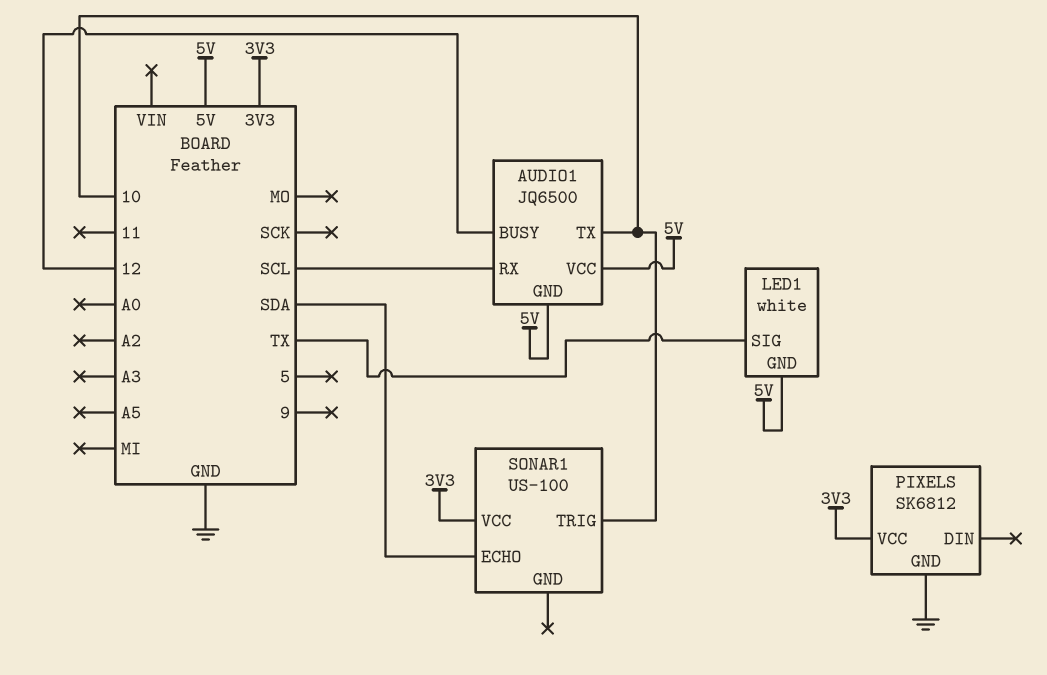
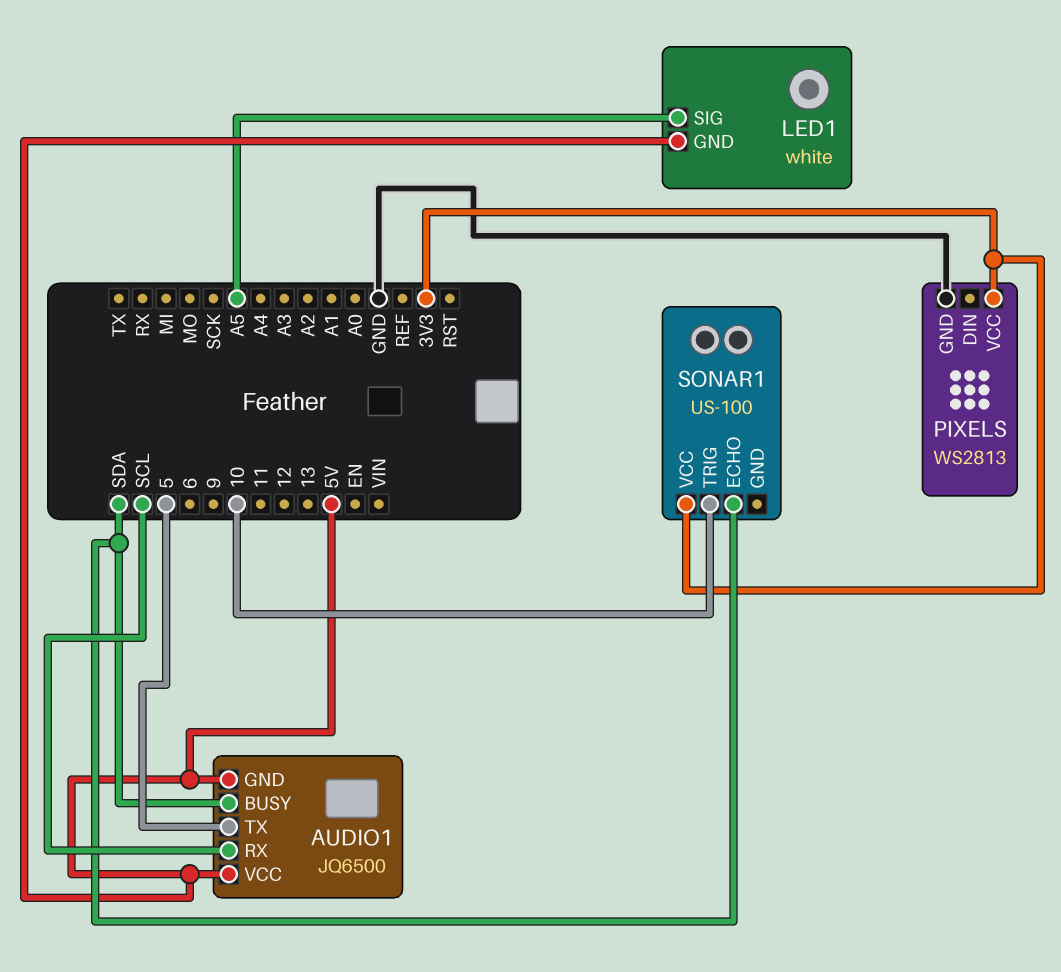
AUDIO1 pin BUSY: 12 -> SDA
AUDIO1 pin TX: 10 -> 5
LED1 pin SIG: TX -> A5
PIXELS: SK6812 -> WS2813

